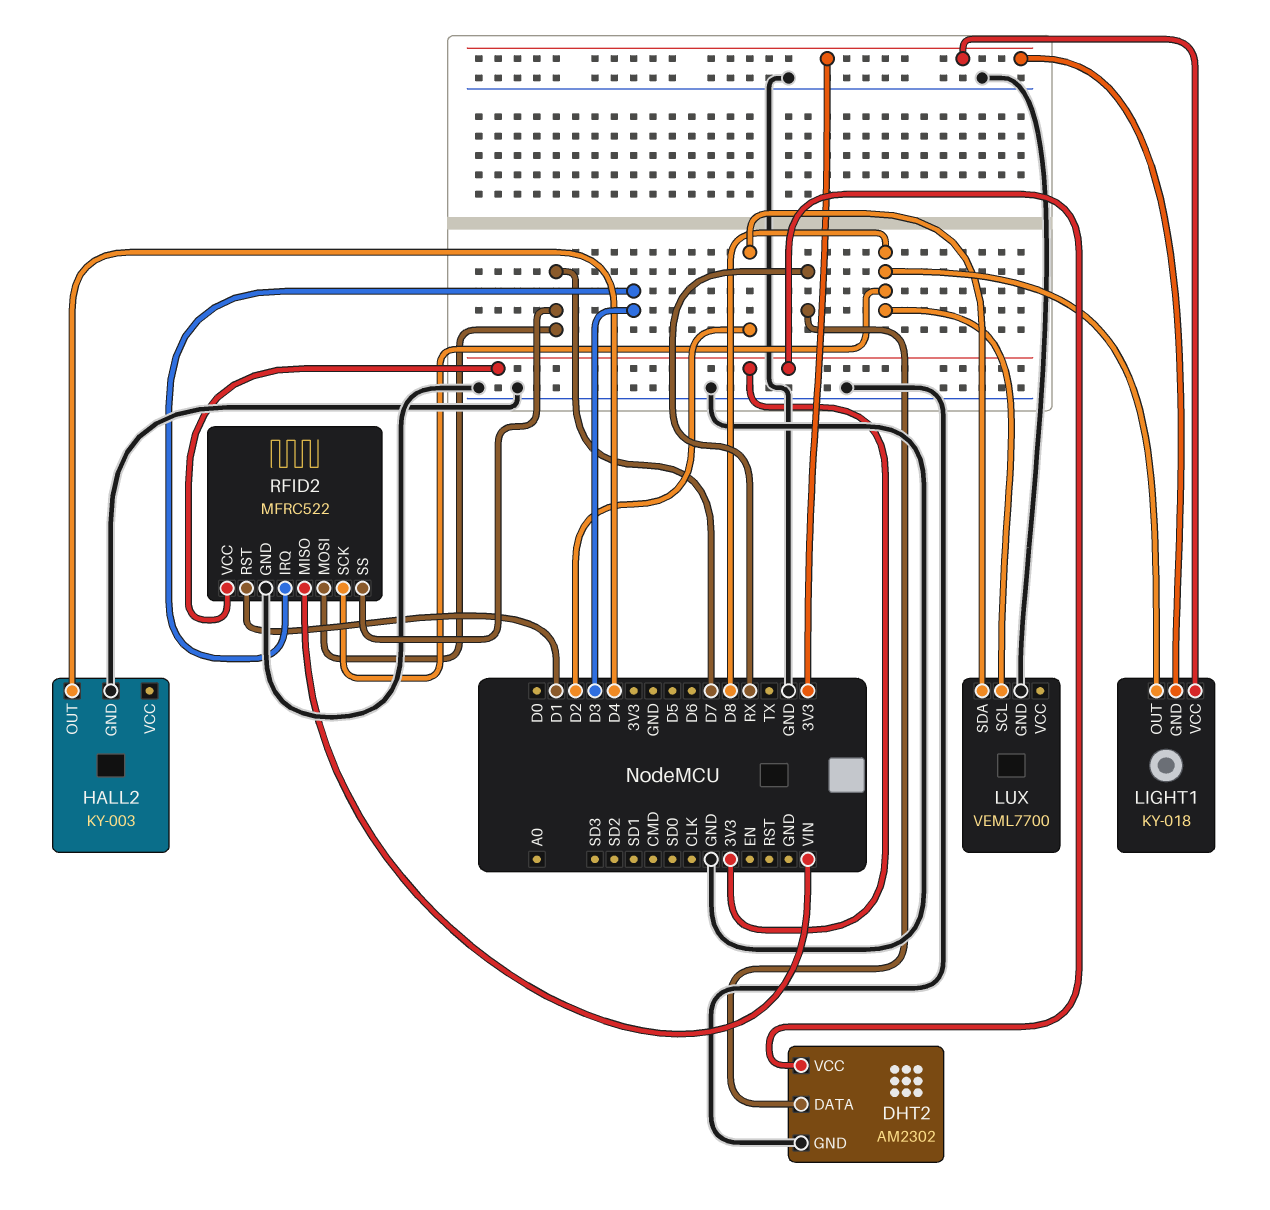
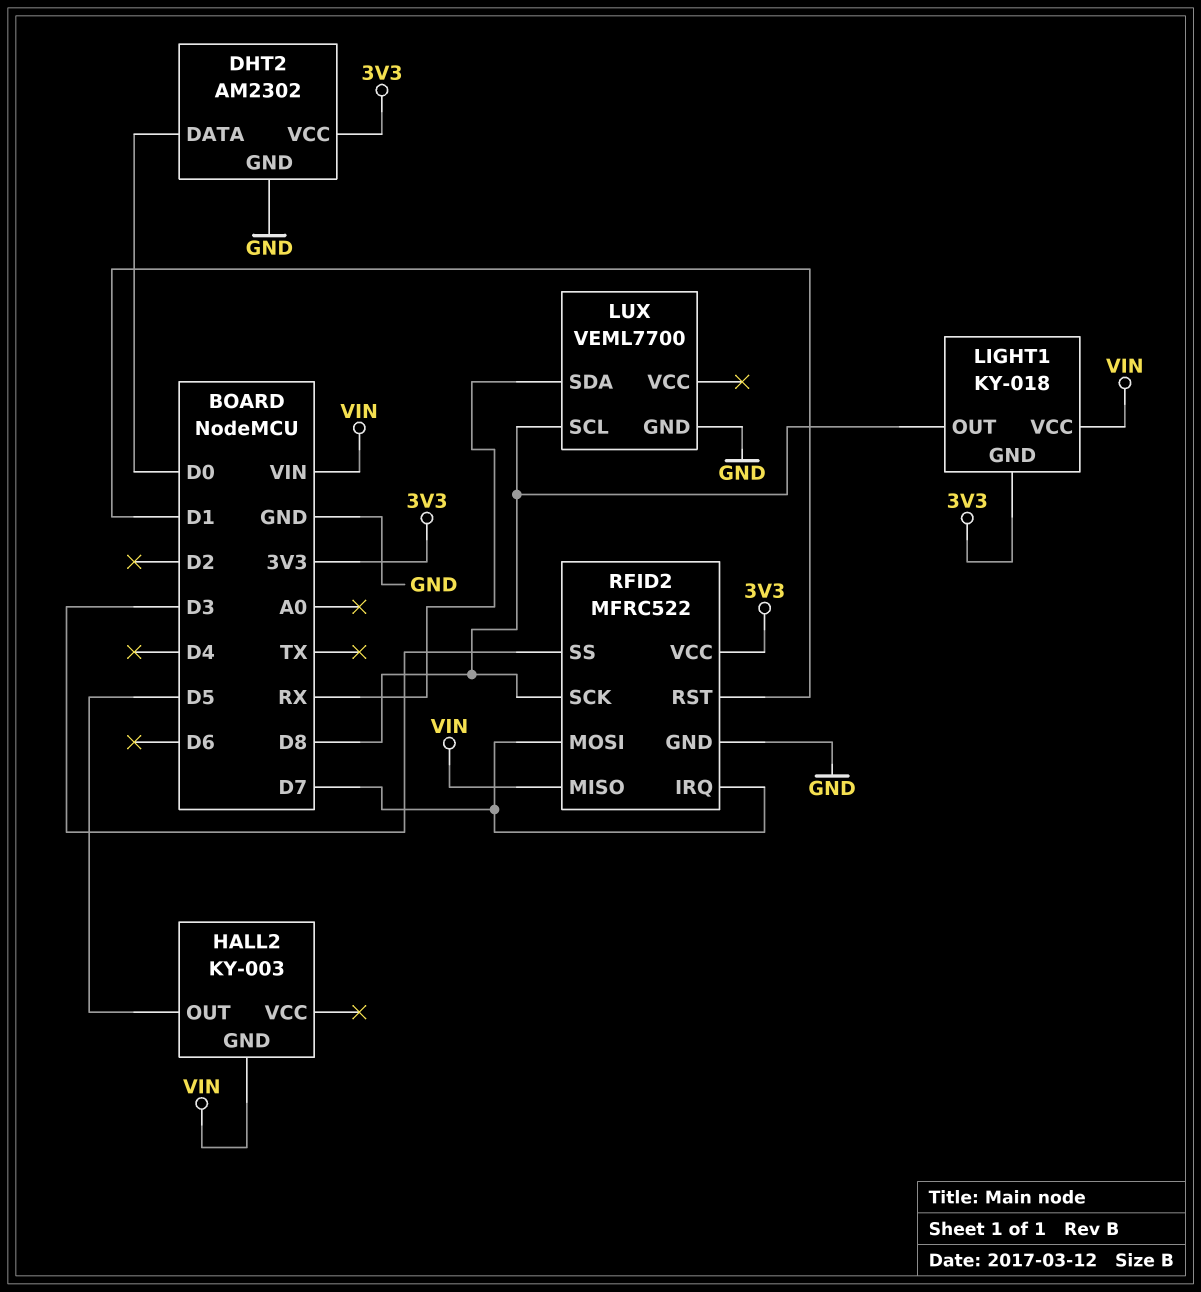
DHT2 pin DATA: RX -> D0
HALL2 pin GND: GND -> VIN
HALL2 pin OUT: D4 -> D5
LIGHT1 pin VCC: 3V3 -> VIN
LUX pin SDA: D2 -> RX
RFID2 pin IRQ: D3 -> D7
RFID2 pin SS: D7 -> D3

